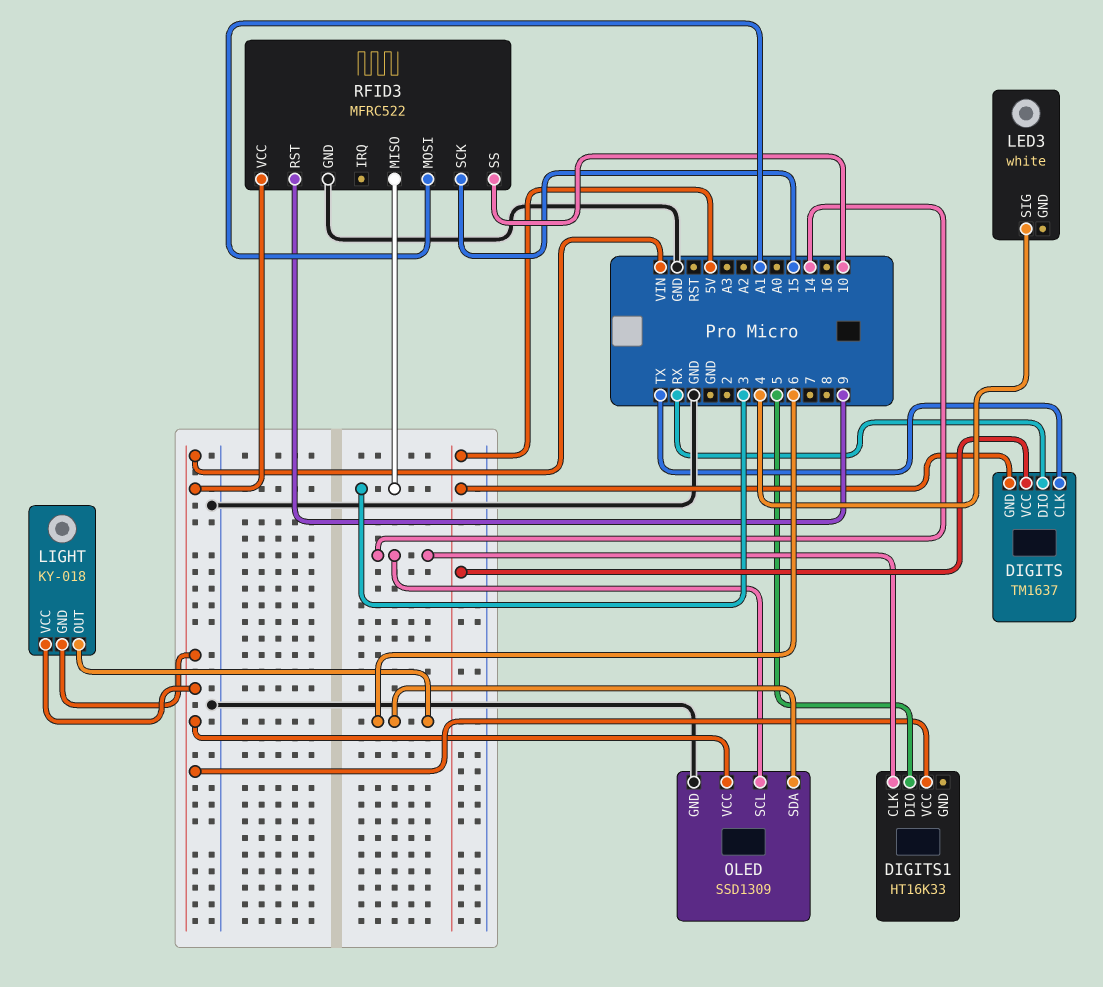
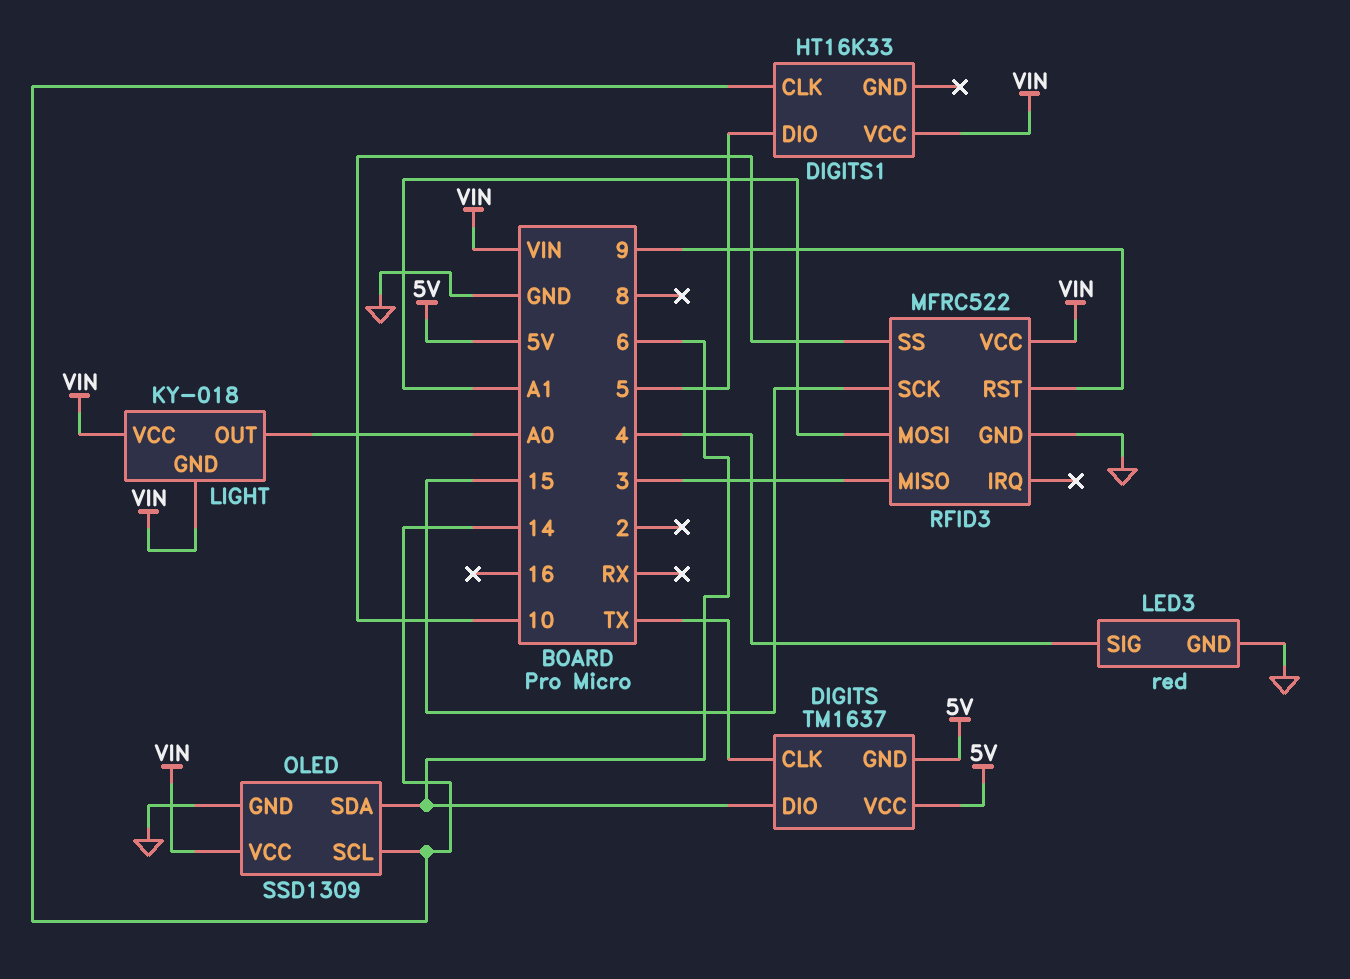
DIGITS pin DIO: RX -> 6
LED3: white -> red
LED3 pin GND: none -> GND
LIGHT pin OUT: 6 -> A0

